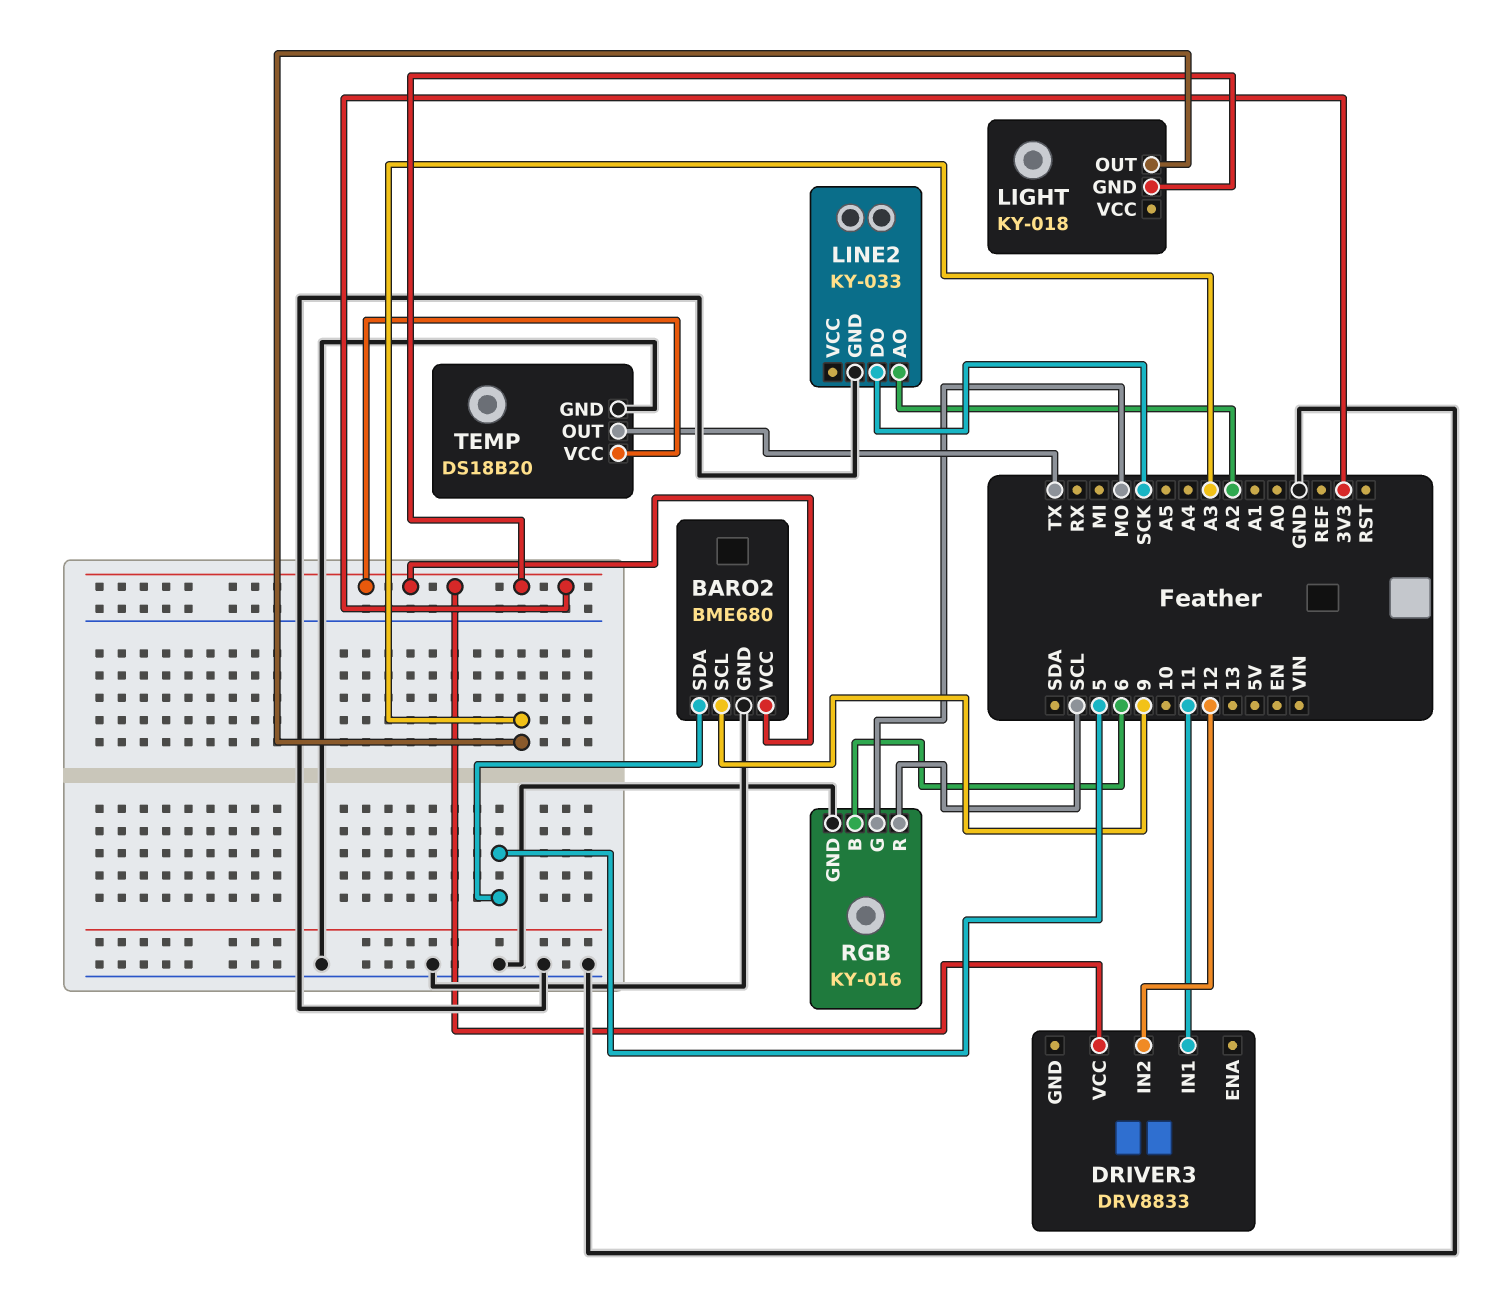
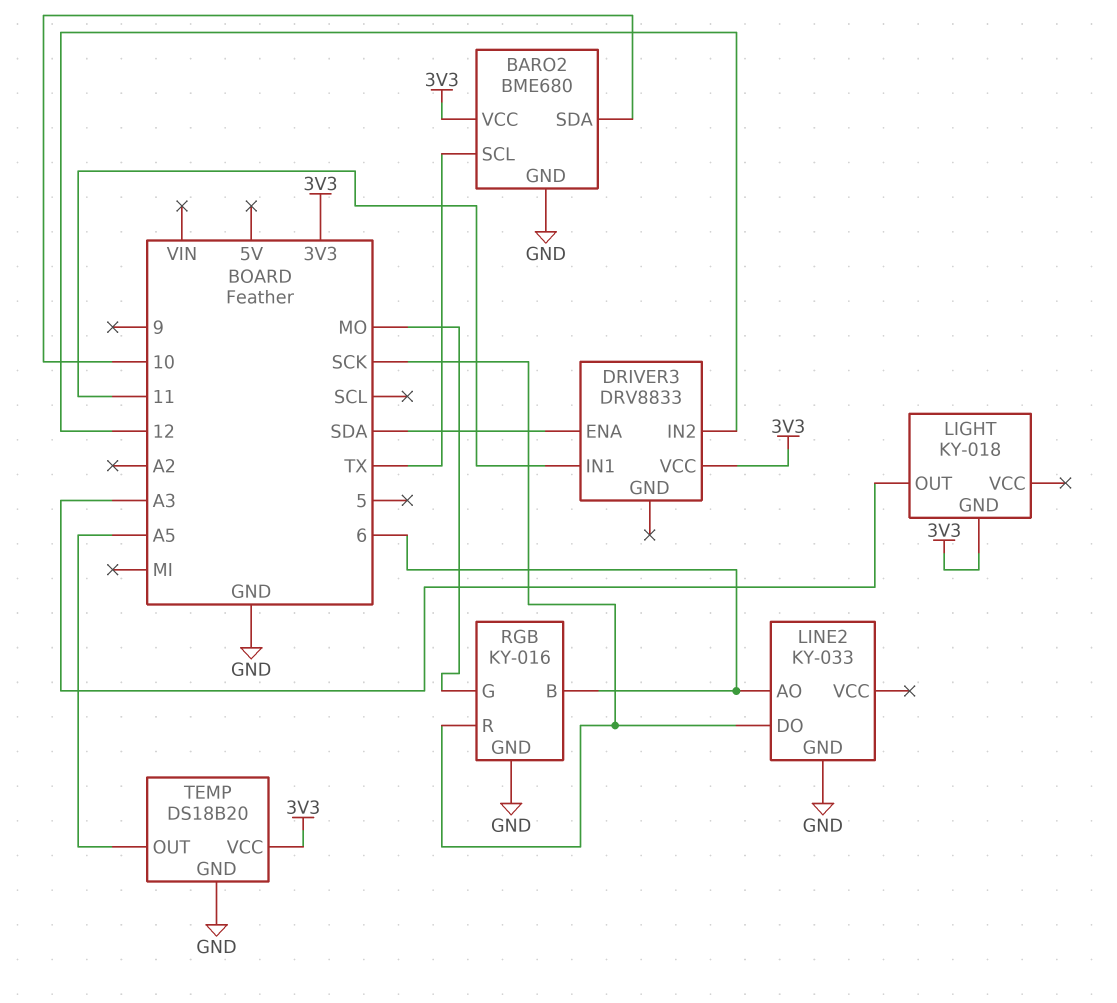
BARO2 pin SCL: 9 -> TX
BARO2 pin SDA: 5 -> 10
DRIVER3 pin ENA: none -> SDA
LINE2 pin AO: A2 -> 6
RGB pin R: SCL -> SCK
TEMP pin OUT: TX -> A5

